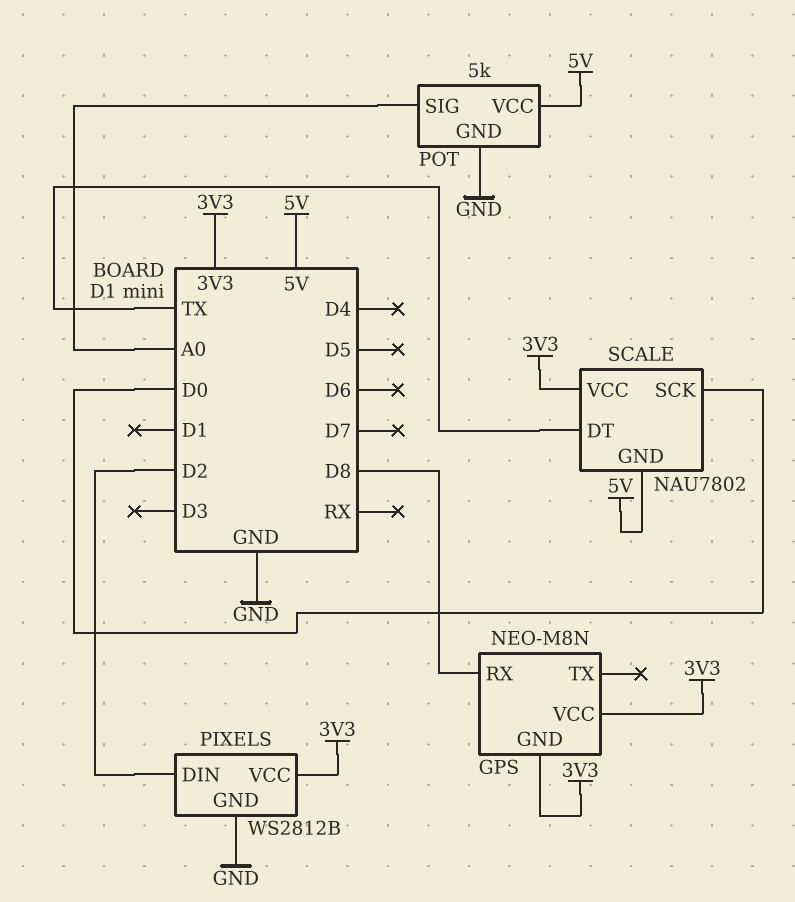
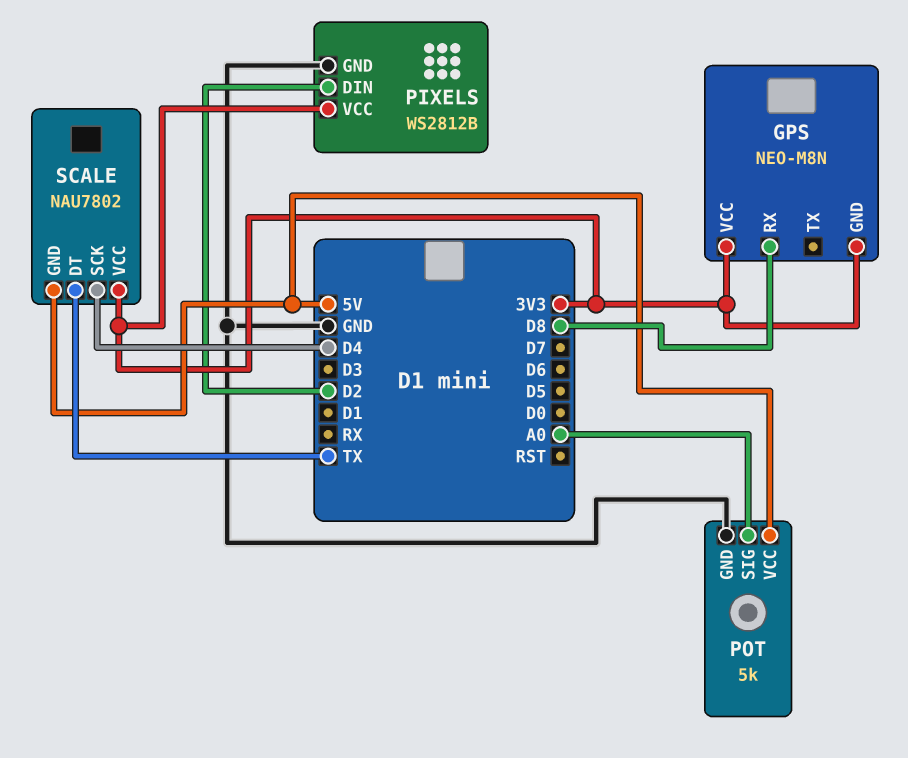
SCALE pin SCK: D0 -> D4

